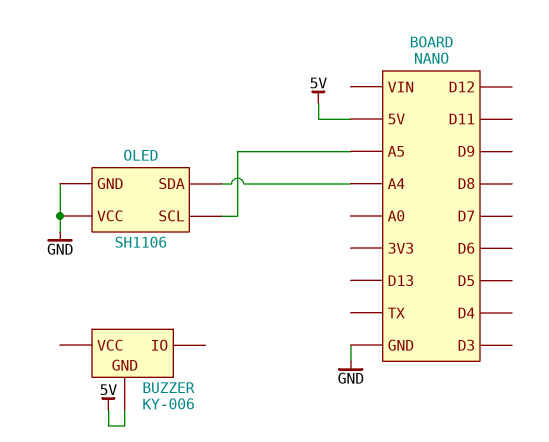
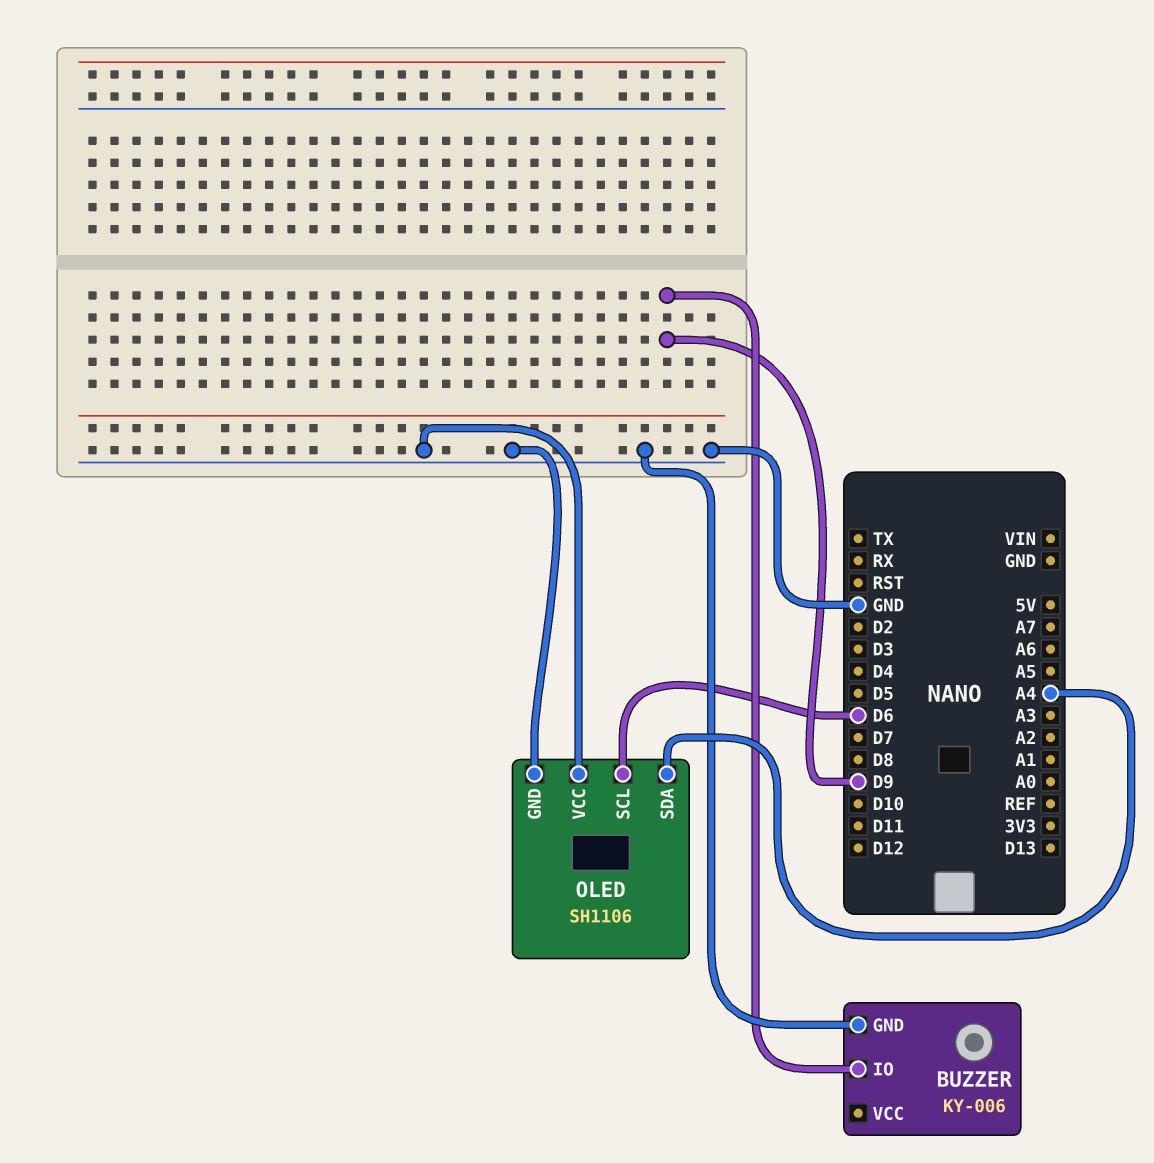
BUZZER pin GND: 5V -> GND
BUZZER pin IO: none -> D9
OLED pin SCL: A5 -> D6

